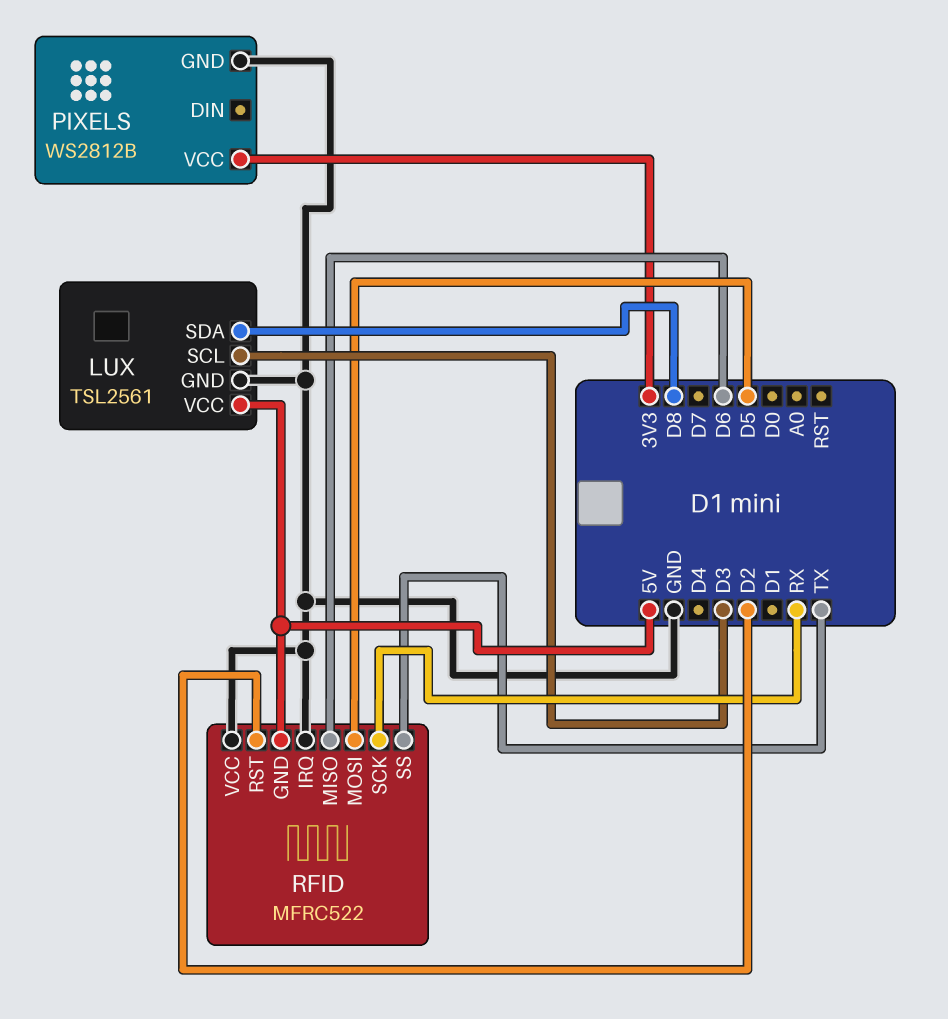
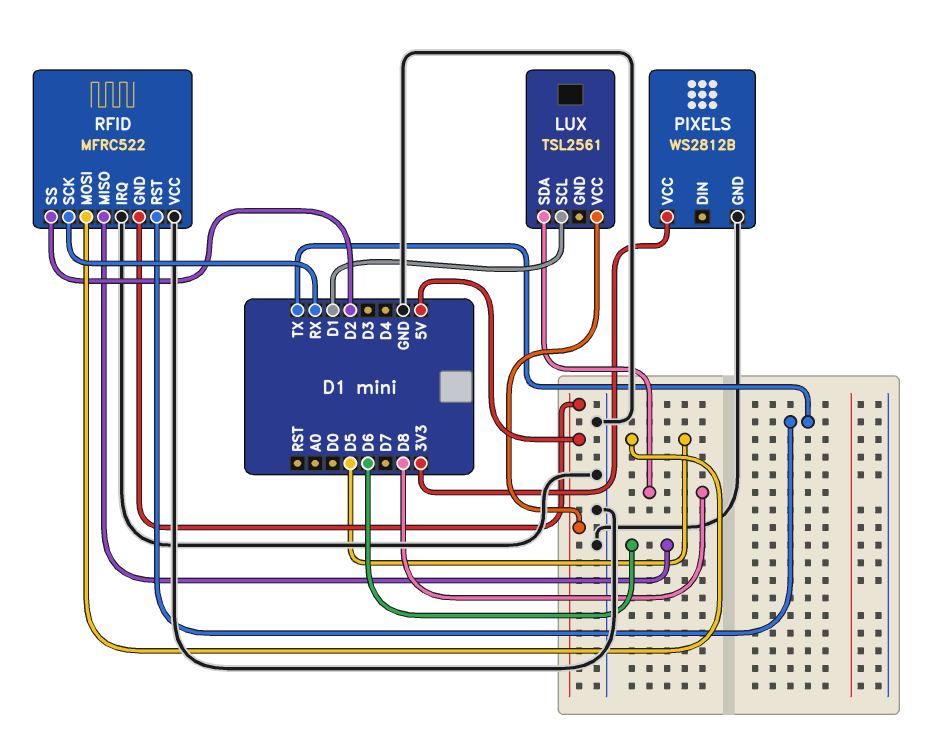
LUX pin GND: GND -> none
LUX pin SCL: D3 -> D1
RFID pin RST: D2 -> TX
RFID pin SS: TX -> D2

